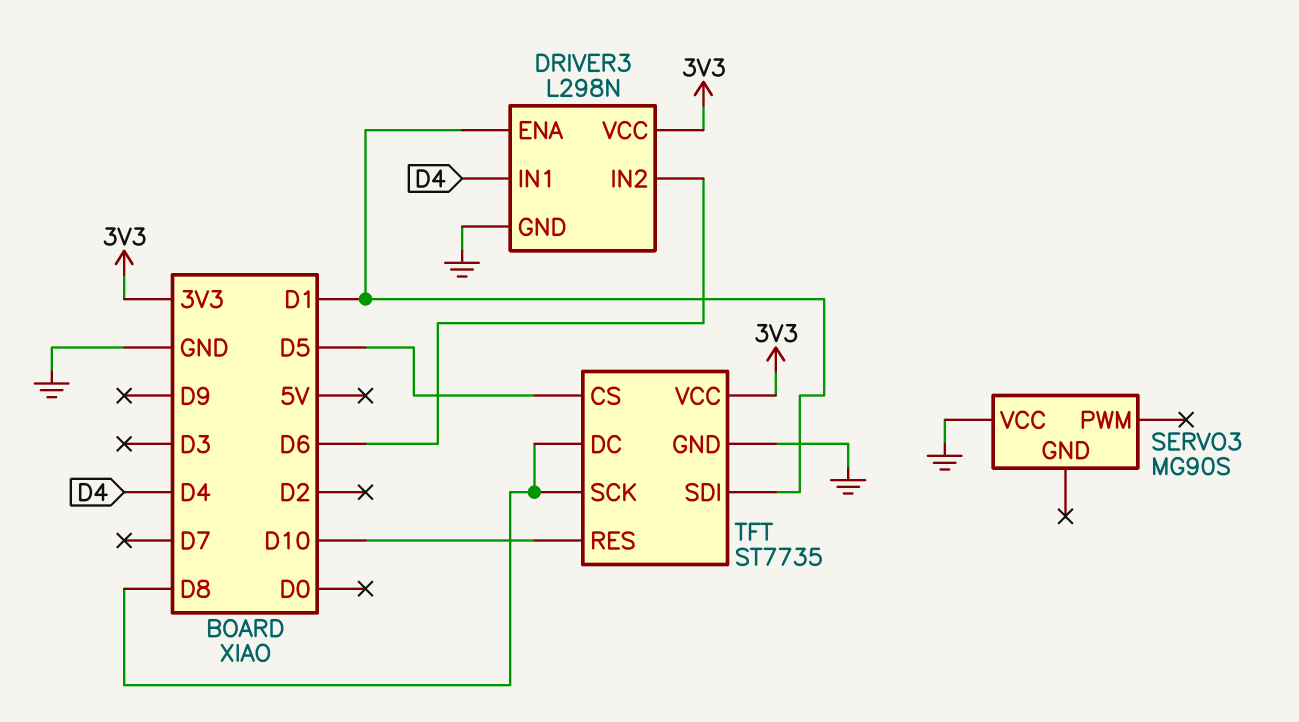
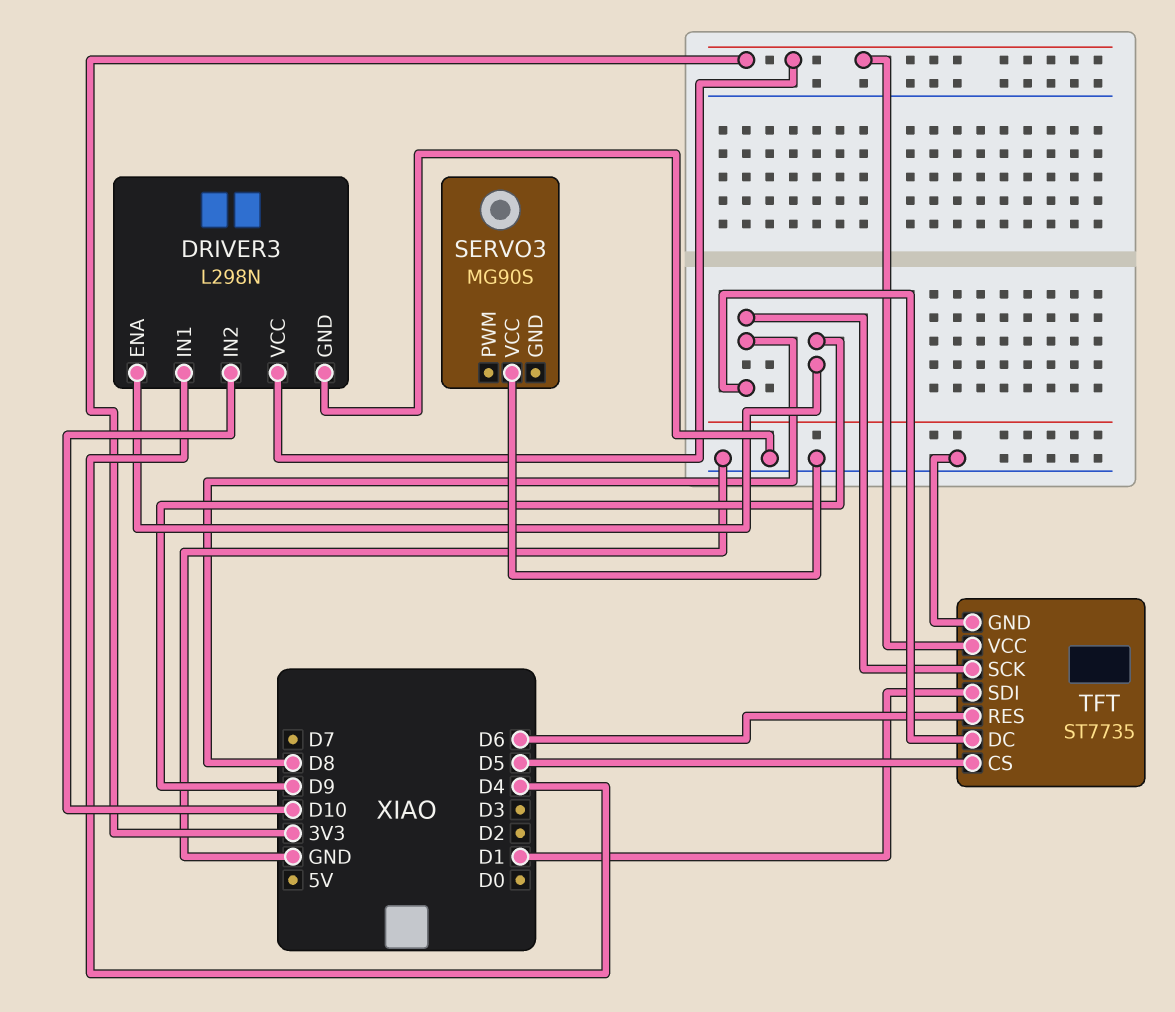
DRIVER3 pin ENA: D1 -> D9
DRIVER3 pin IN2: D6 -> D10
TFT pin RES: D10 -> D6

